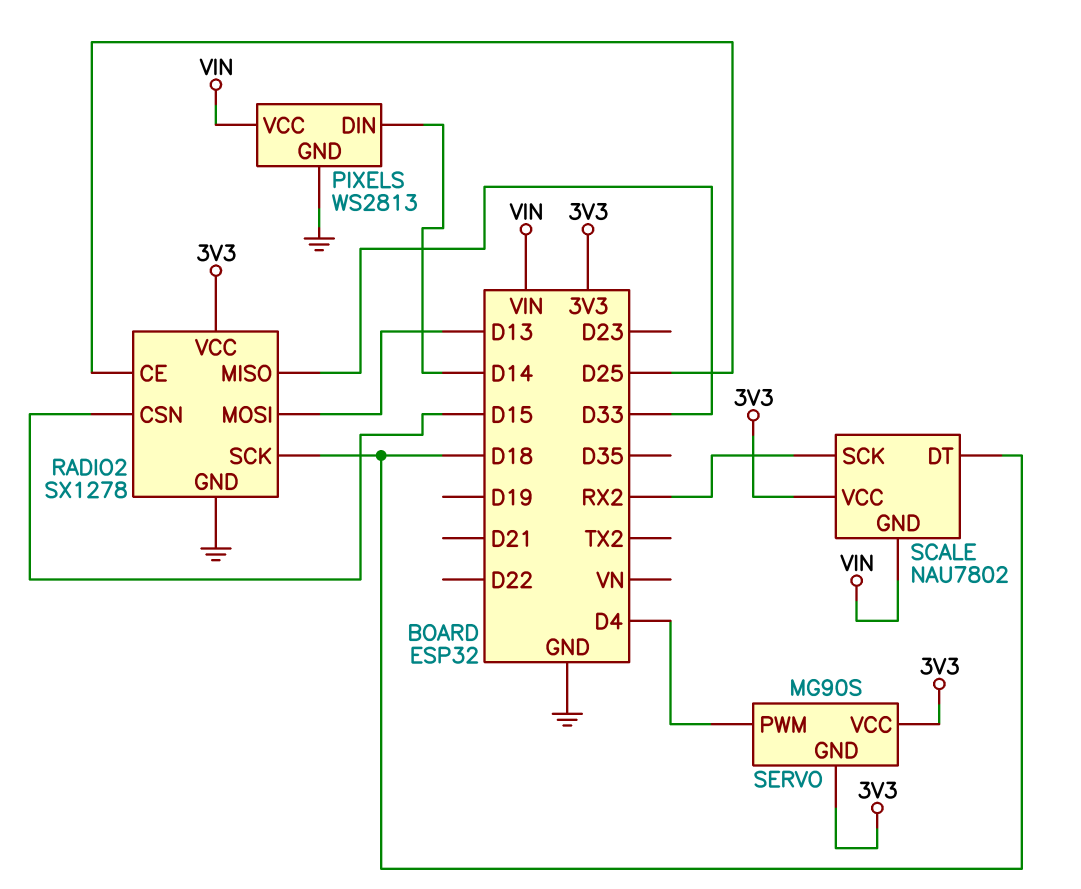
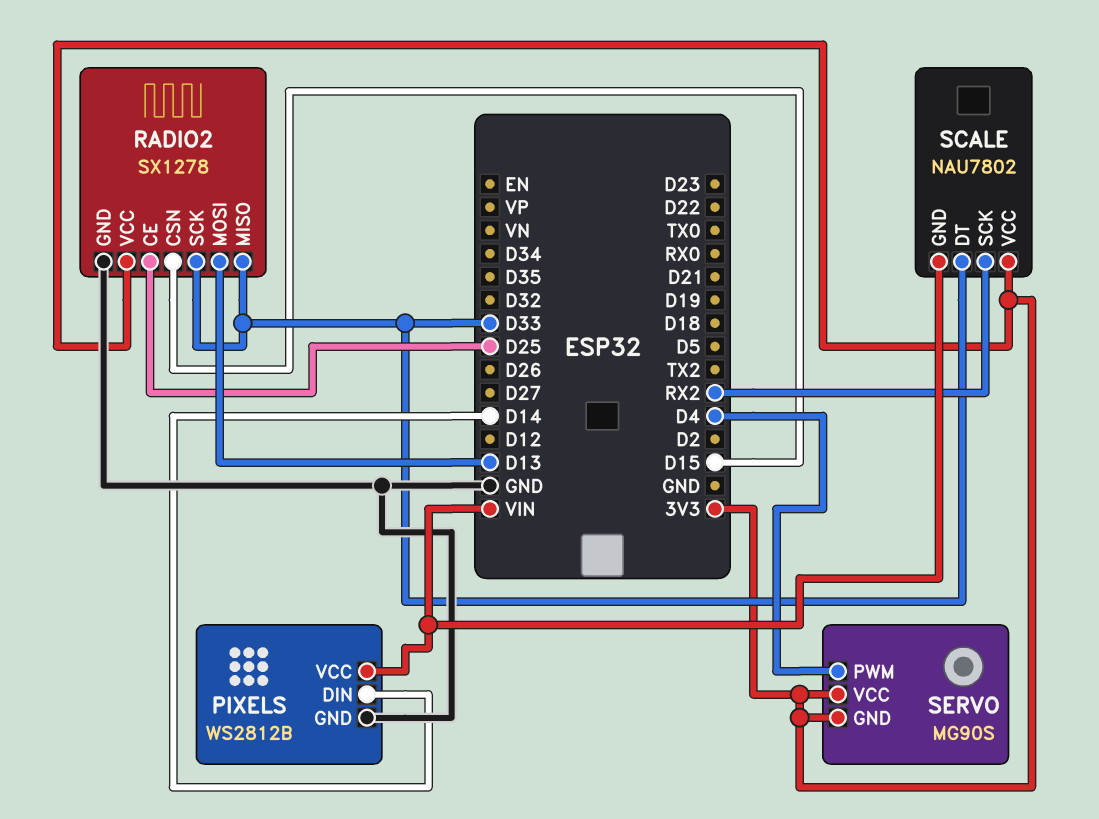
PIXELS: WS2813 -> WS2812B
RADIO2 pin SCK: D18 -> D33
SCALE pin DT: D18 -> D33

